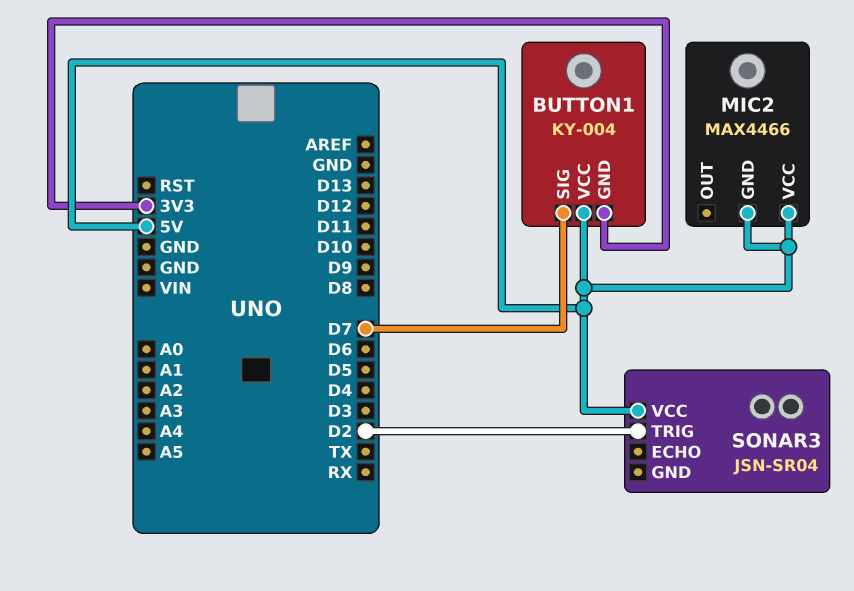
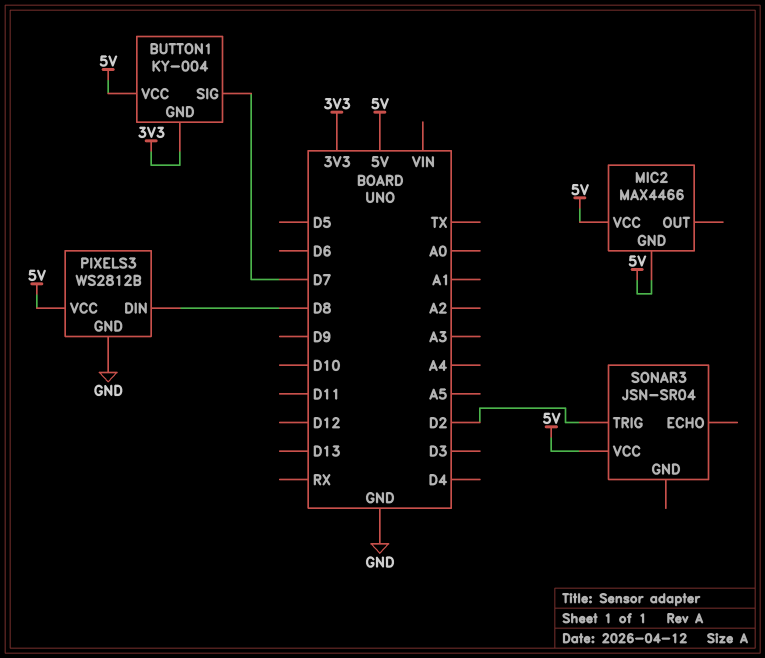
PIXELS3: none -> WS2812B
PIXELS3 pin DIN: none -> D8
PIXELS3 pin GND: none -> GND
PIXELS3 pin VCC: none -> 5V

